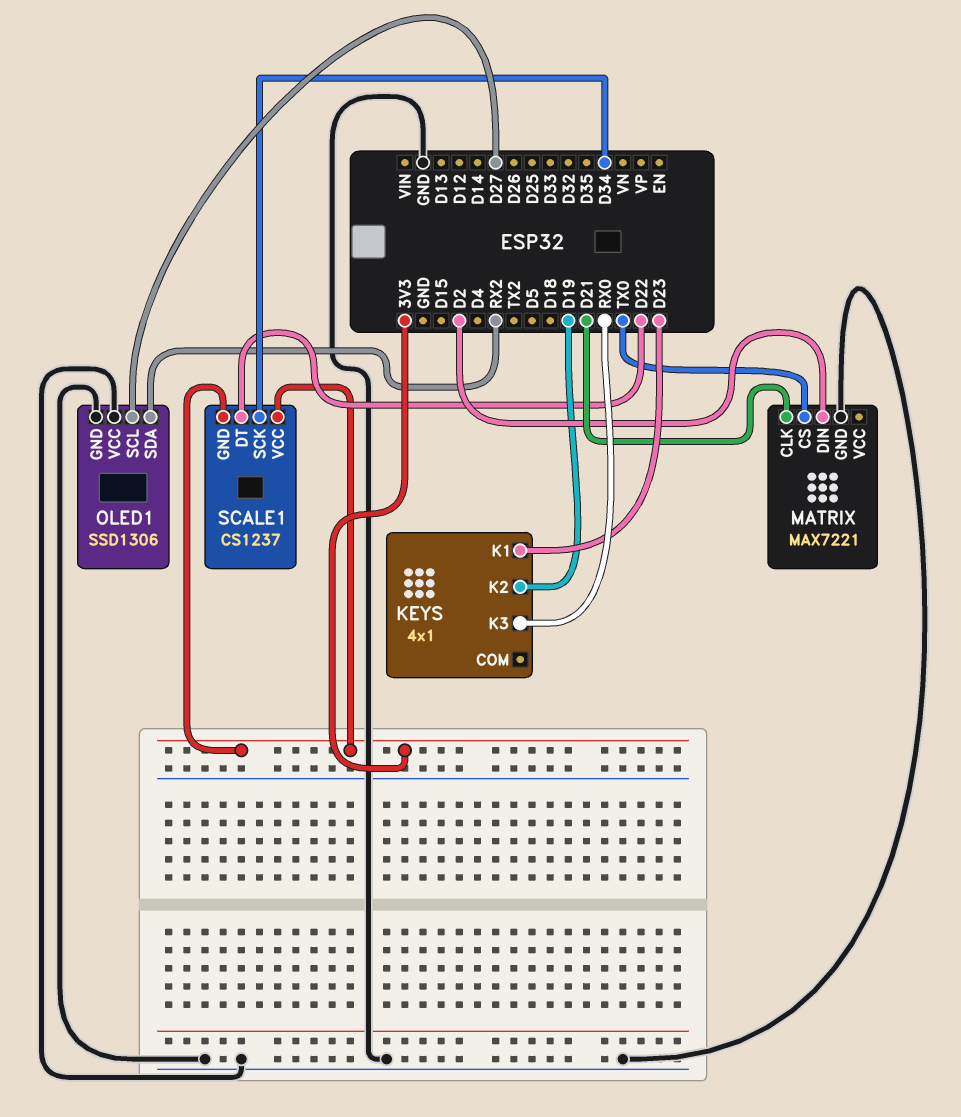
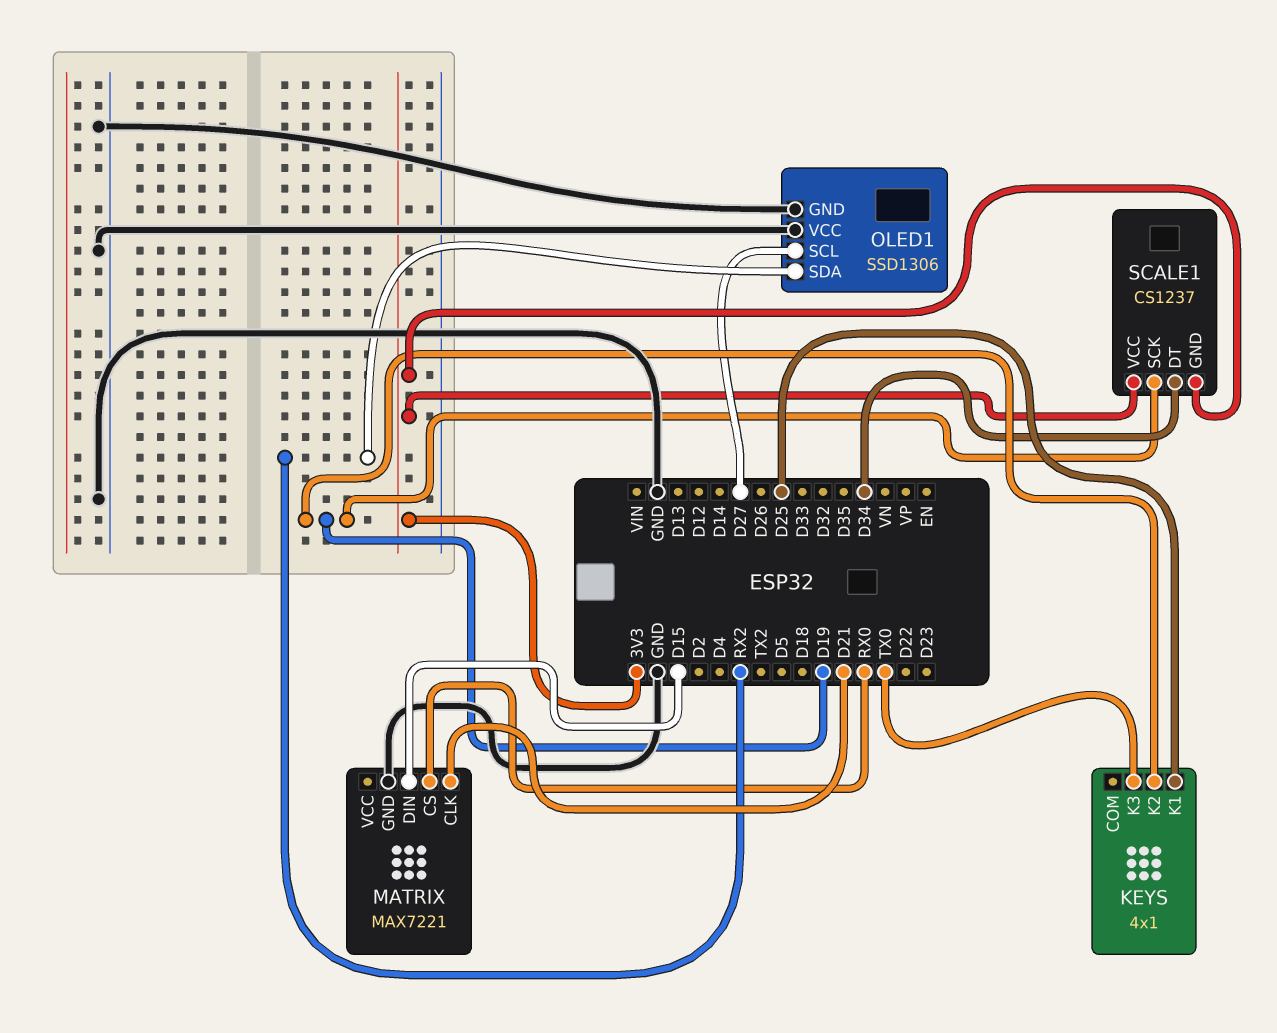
KEYS pin K1: D23 -> D25
KEYS pin K3: RX0 -> TX0
MATRIX pin CS: TX0 -> RX0
MATRIX pin DIN: D2 -> D15
SCALE1 pin DT: D22 -> D34
SCALE1 pin SCK: D34 -> D19

